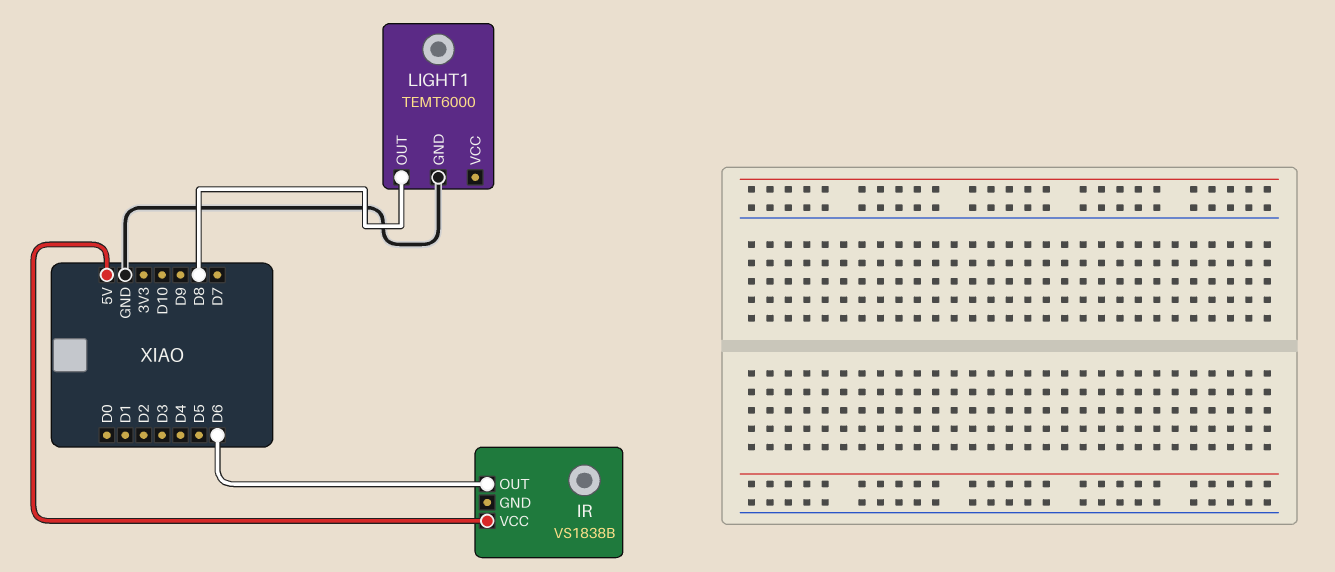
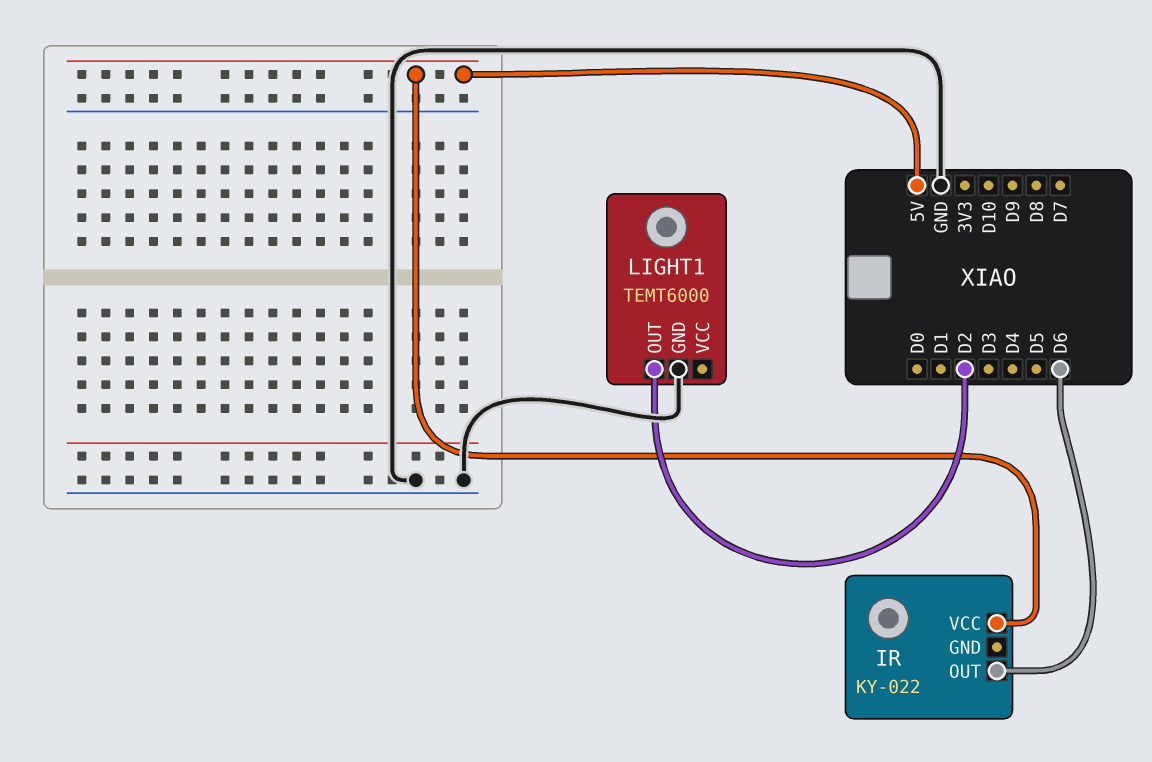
IR: VS1838B -> KY-022
LIGHT1 pin OUT: D8 -> D2

